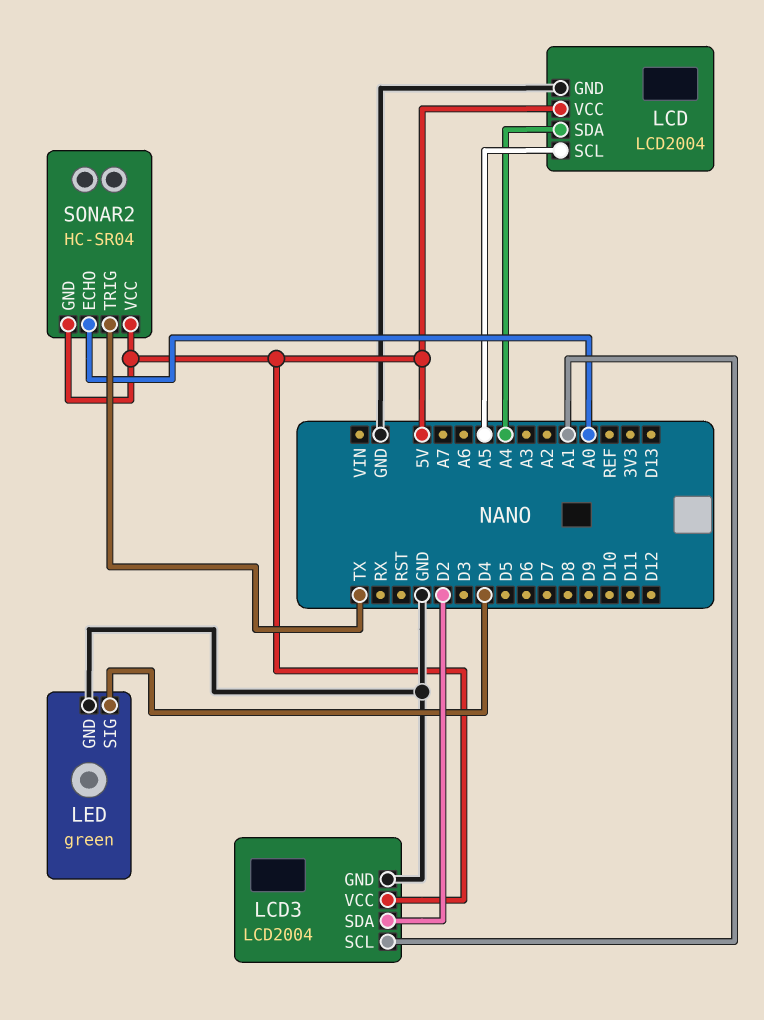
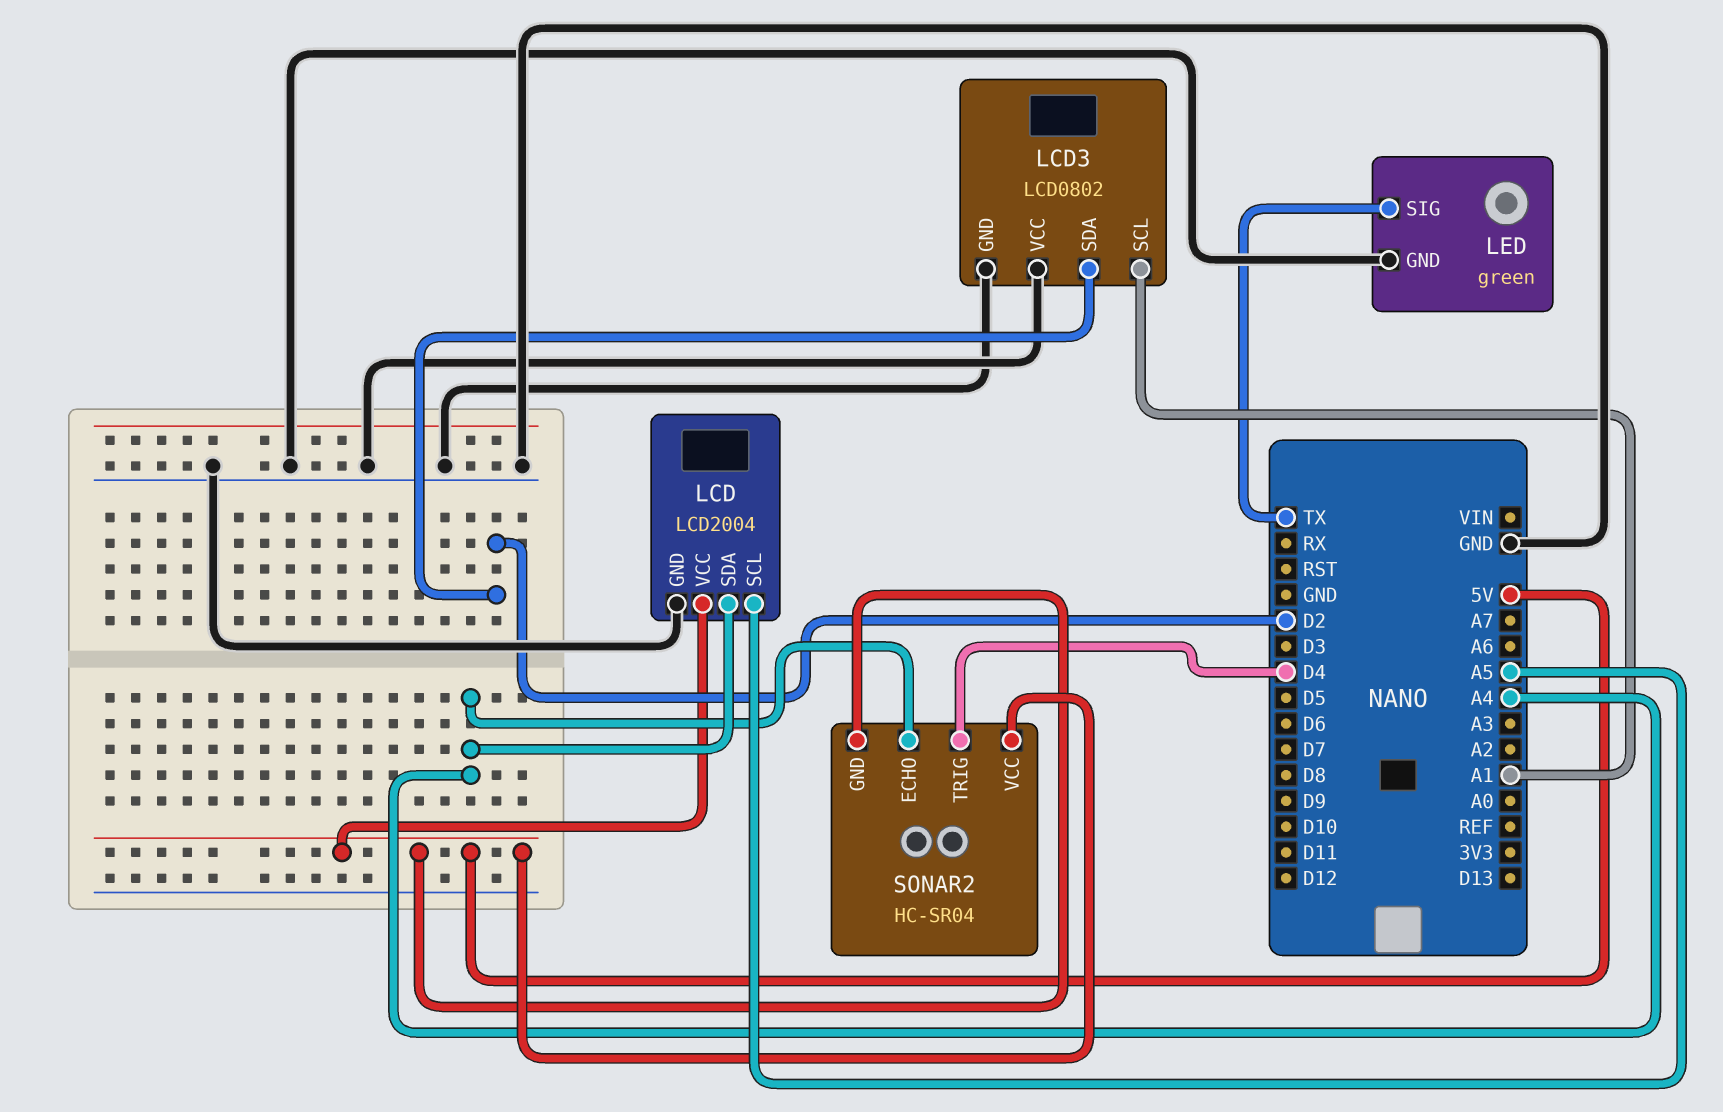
LCD3: LCD2004 -> LCD0802
LCD3 pin VCC: 5V -> GND
LED pin SIG: D4 -> TX
SONAR2 pin ECHO: A0 -> A4
SONAR2 pin TRIG: TX -> D4

